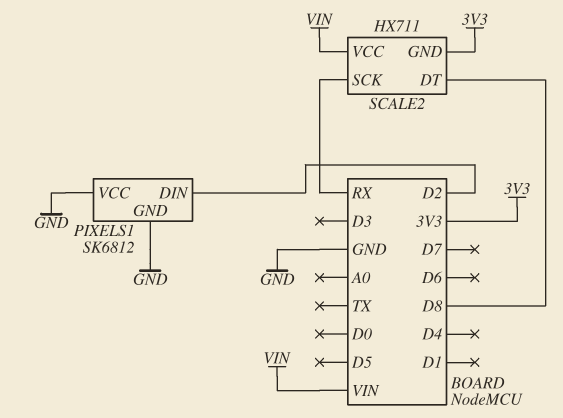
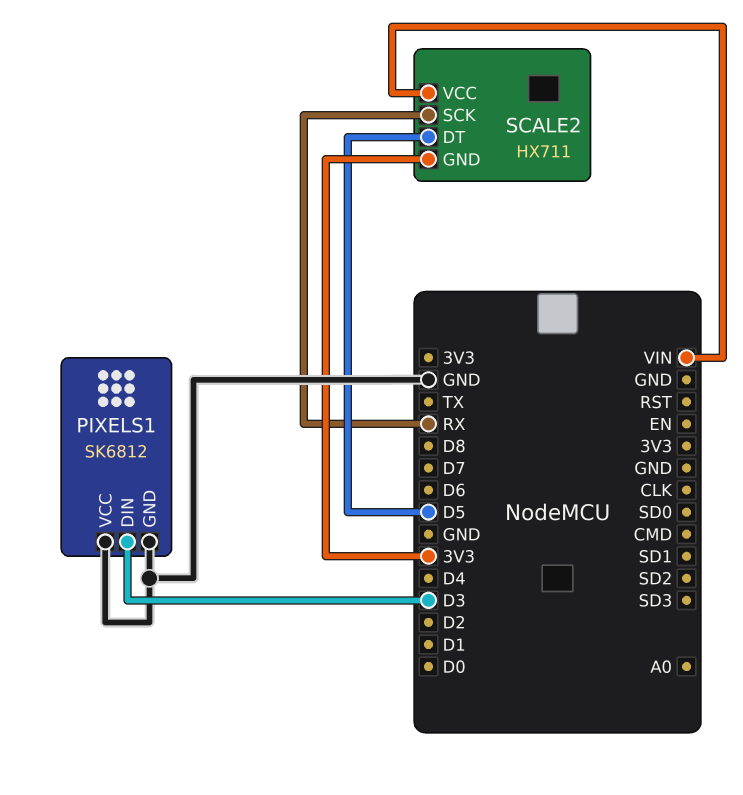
PIXELS1 pin DIN: D2 -> D3
SCALE2 pin DT: D8 -> D5

